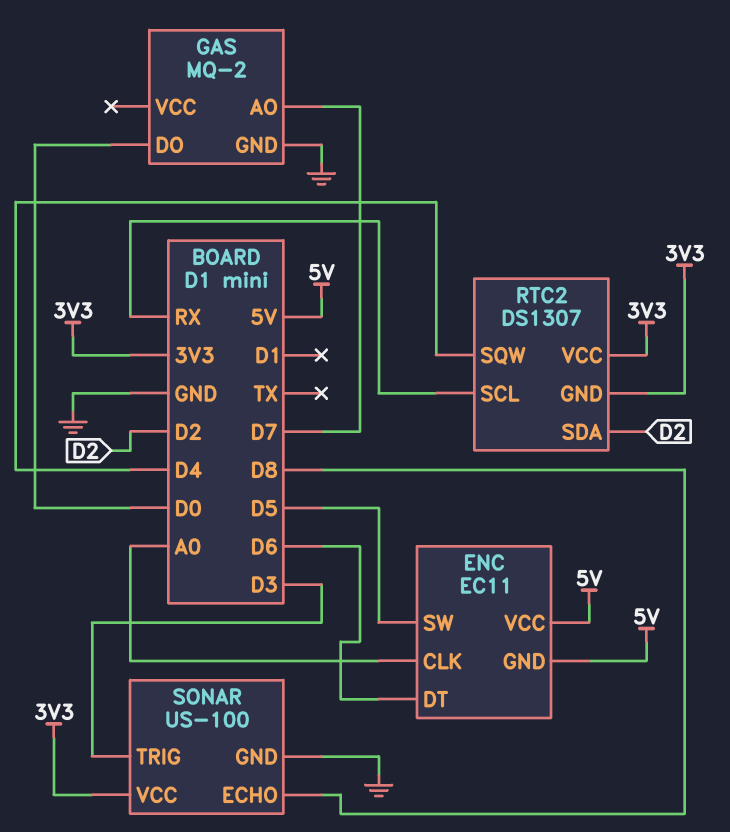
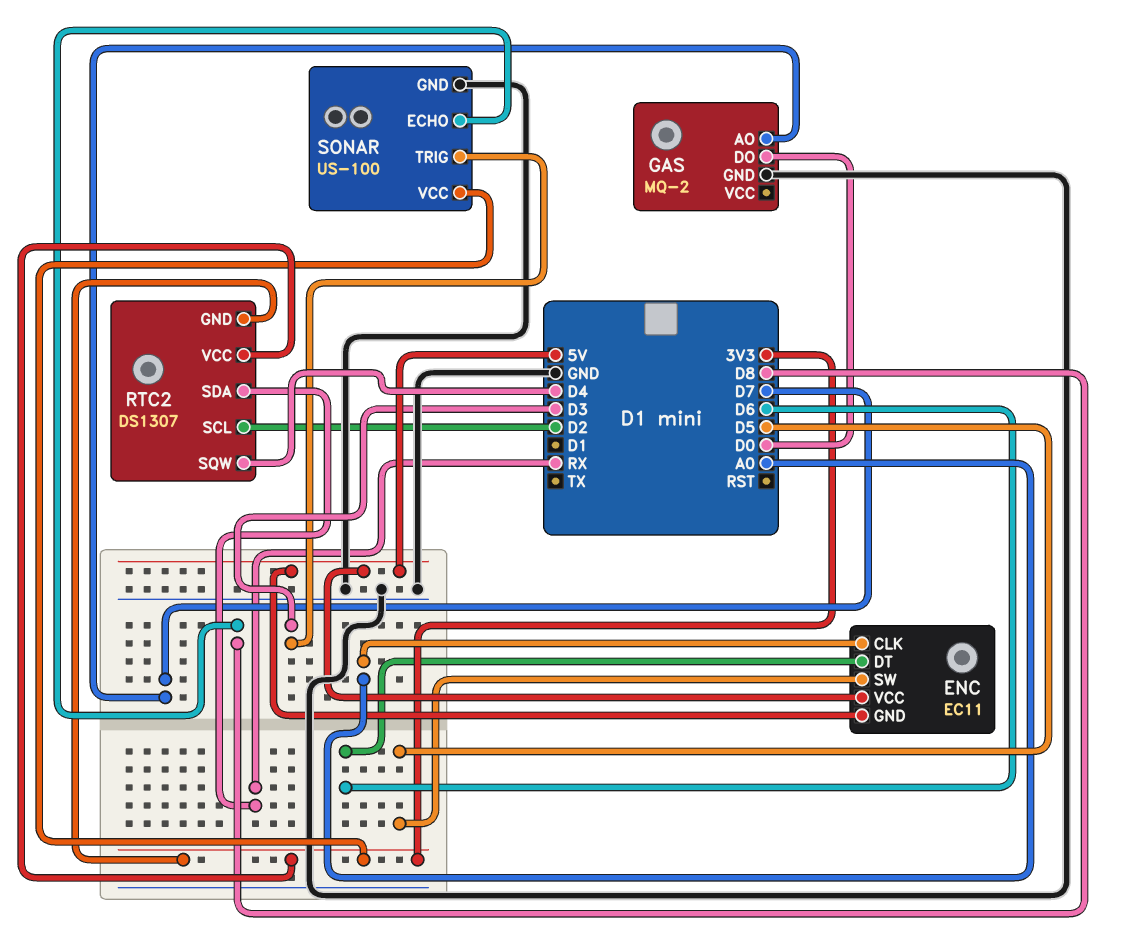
RTC2 pin SCL: RX -> D2
RTC2 pin SDA: D2 -> RX

